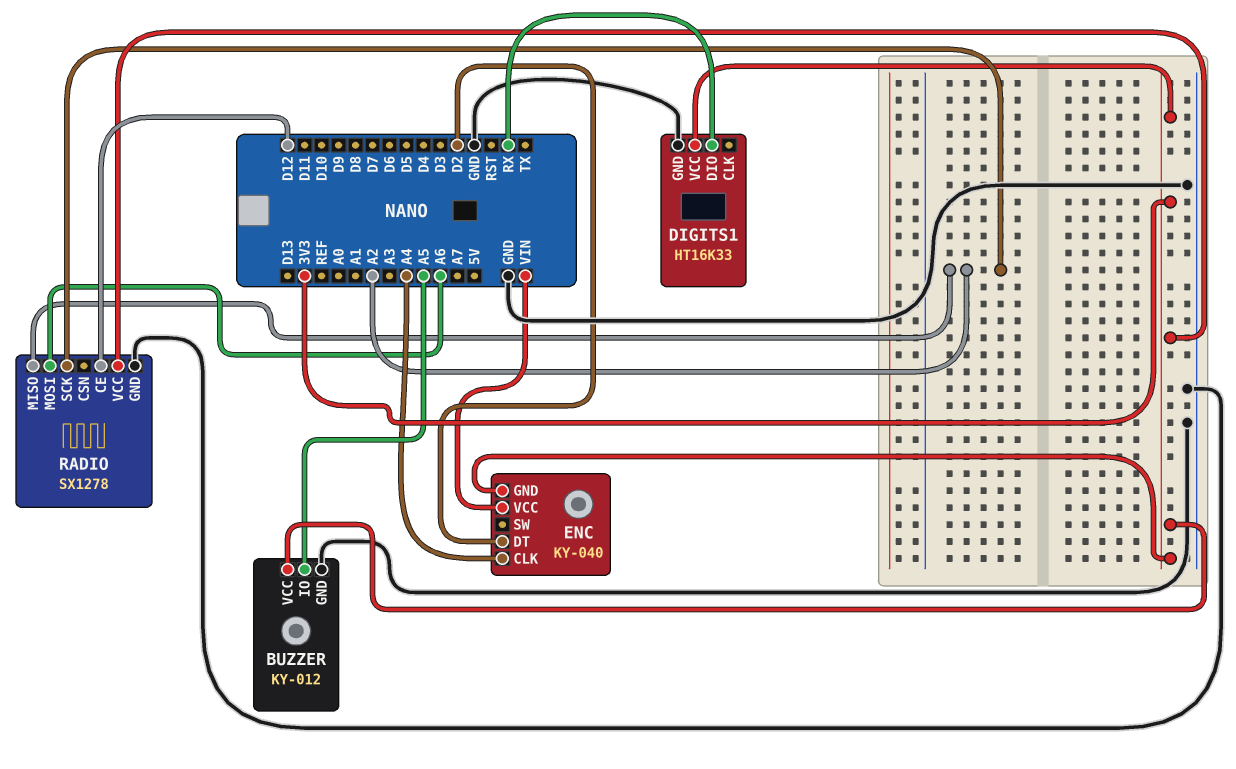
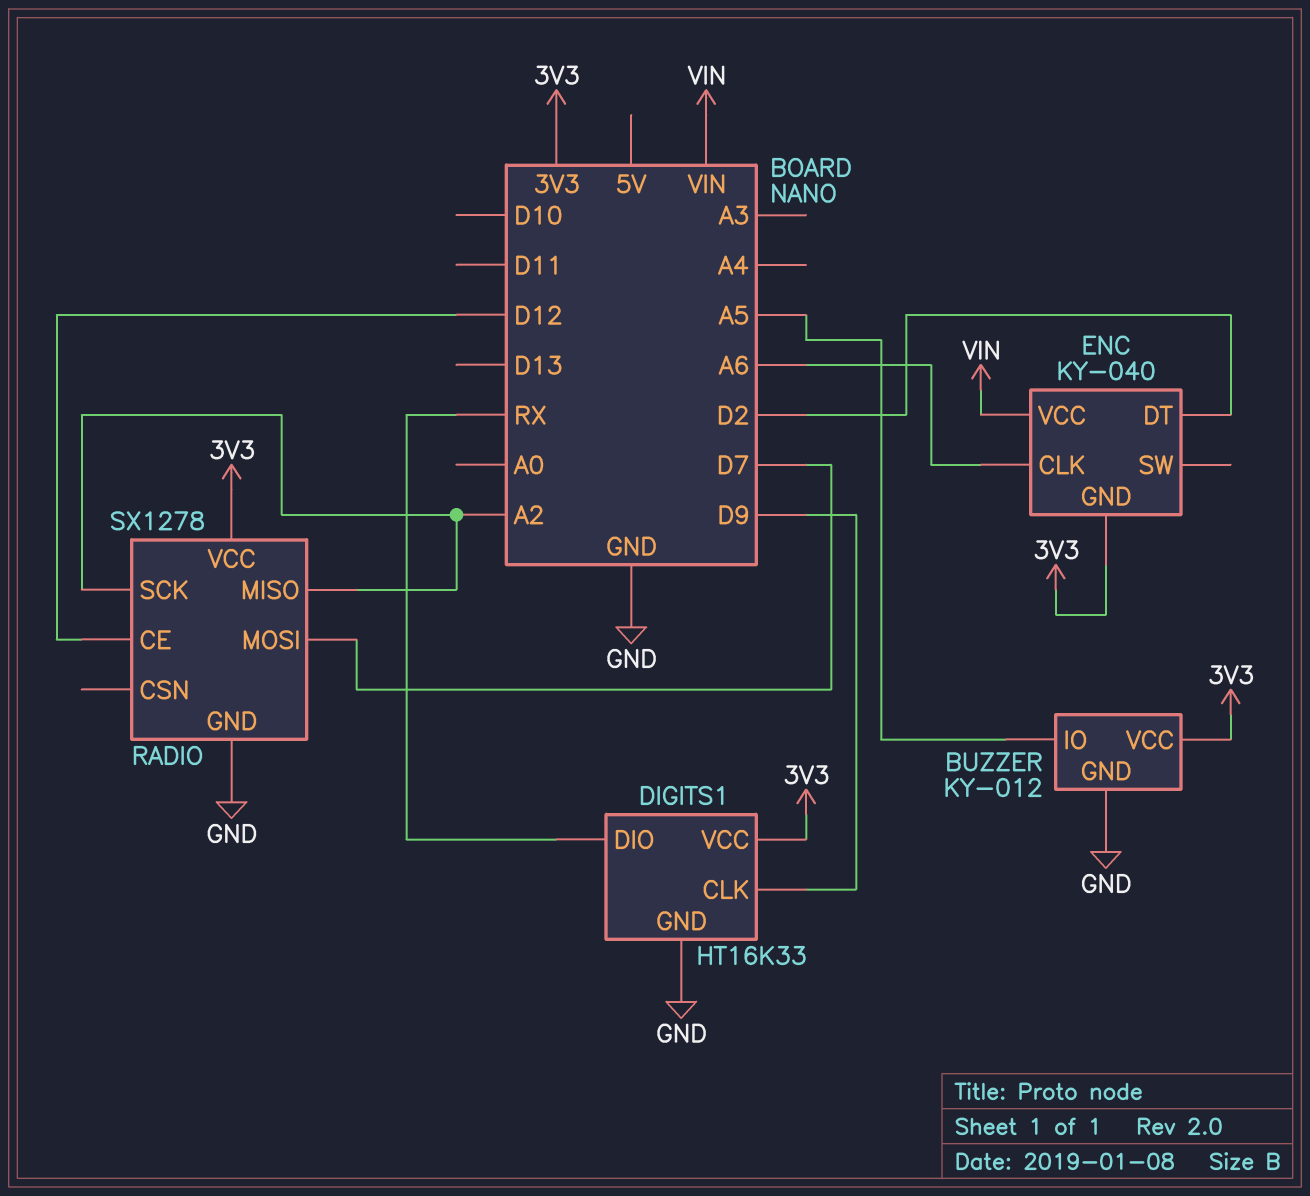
DIGITS1 pin CLK: none -> D9
ENC pin CLK: A4 -> A6
RADIO pin MOSI: A6 -> D7

